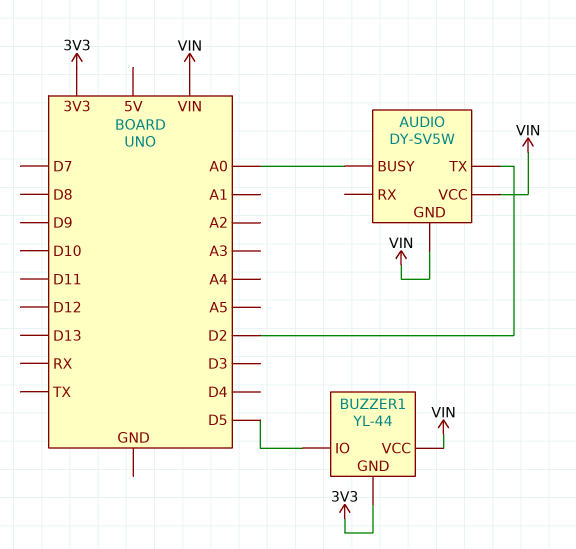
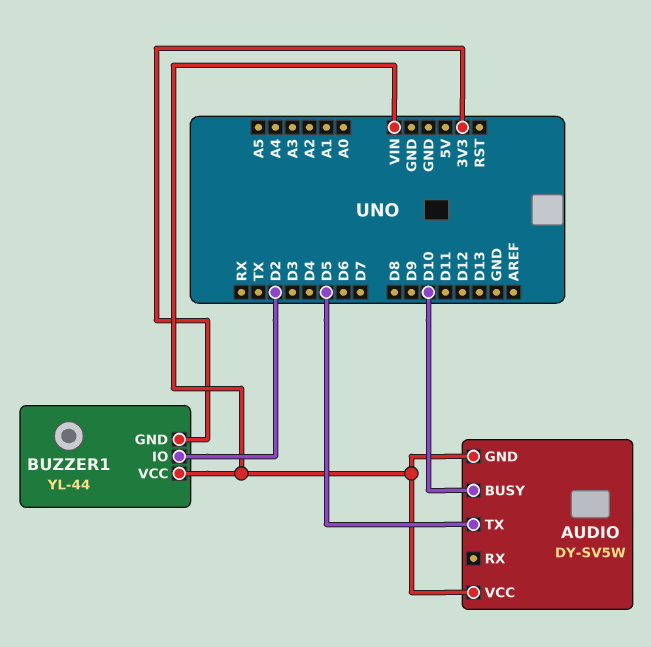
AUDIO pin BUSY: A0 -> D10
AUDIO pin TX: D2 -> D5
BUZZER1 pin IO: D5 -> D2

